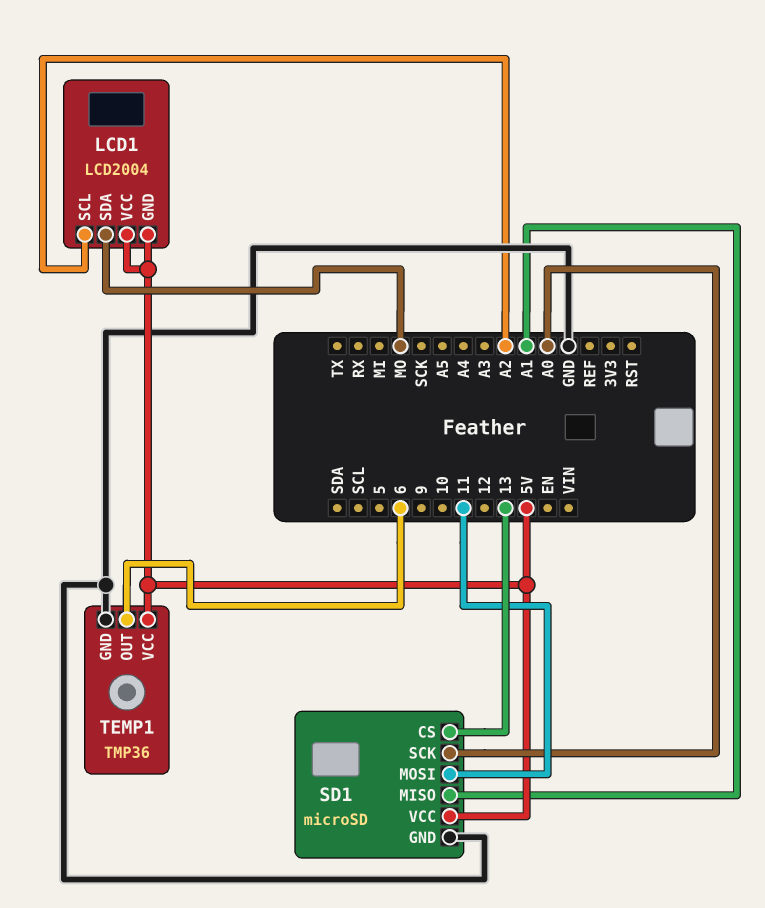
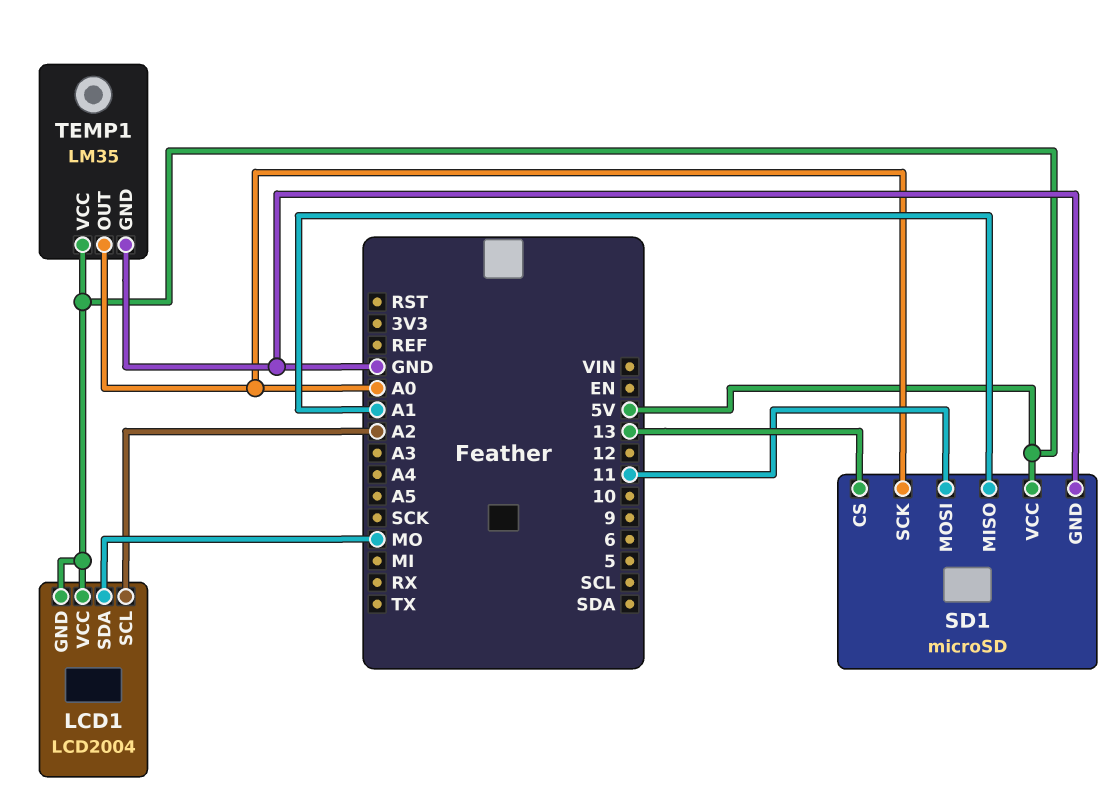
TEMP1: TMP36 -> LM35
TEMP1 pin OUT: 6 -> A0

